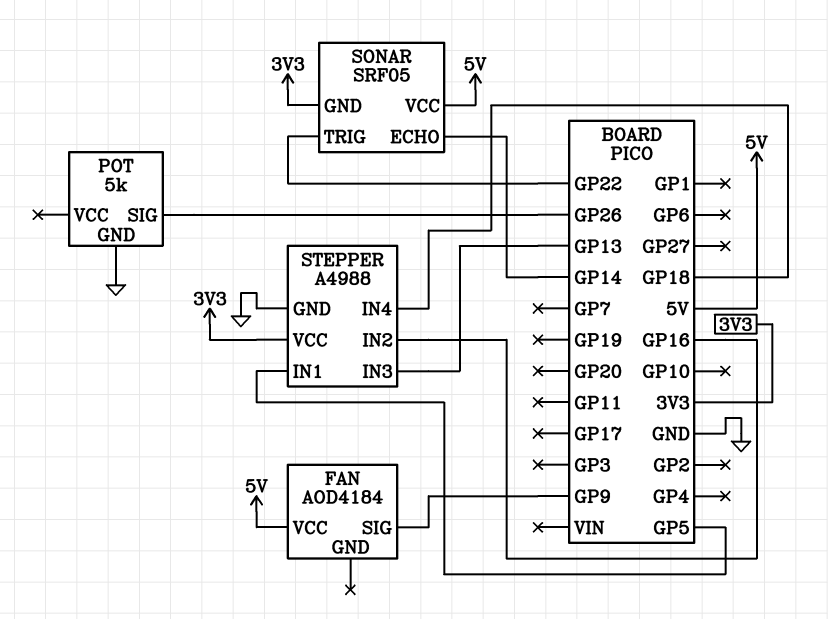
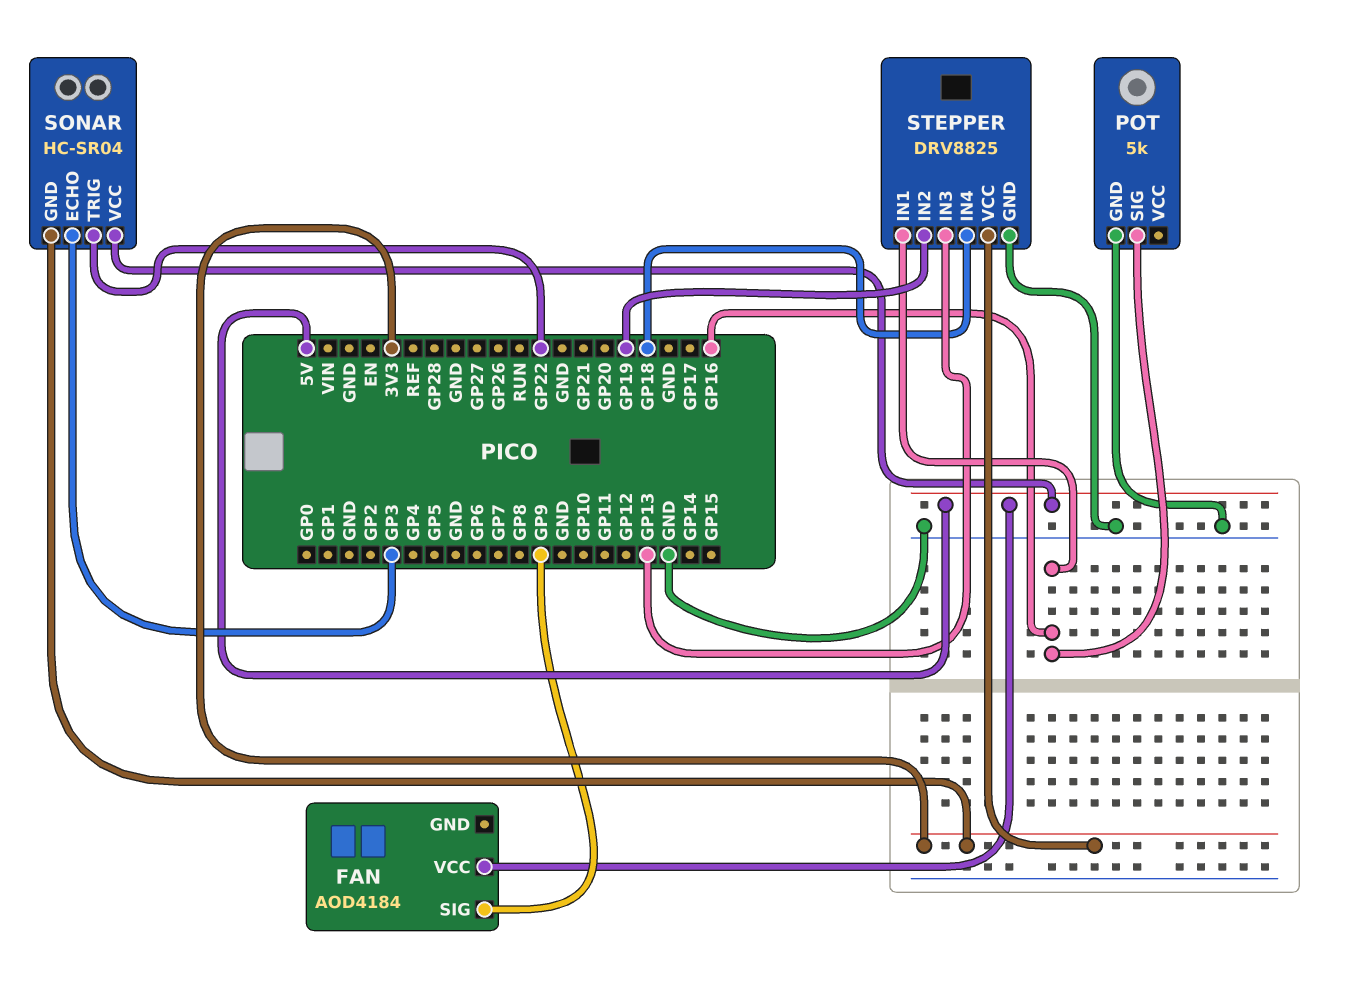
POT pin SIG: GP26 -> GP16
SONAR: SRF05 -> HC-SR04
SONAR pin ECHO: GP14 -> GP3
STEPPER: A4988 -> DRV8825
STEPPER pin IN1: GP5 -> GP16
STEPPER pin IN2: GP16 -> GP19

